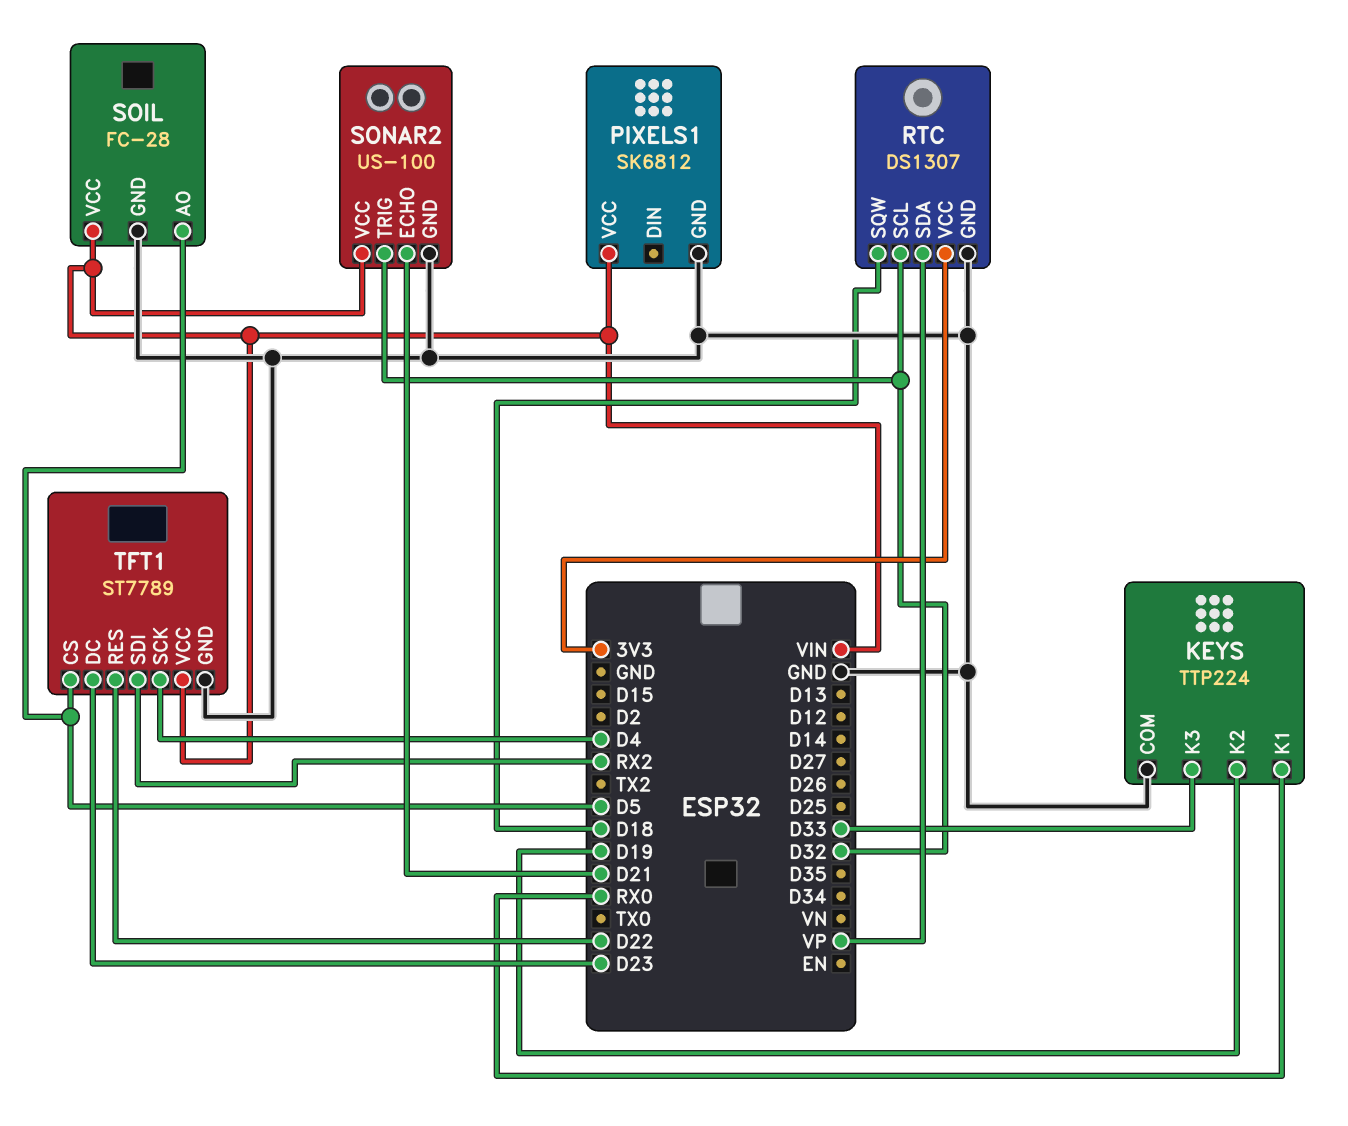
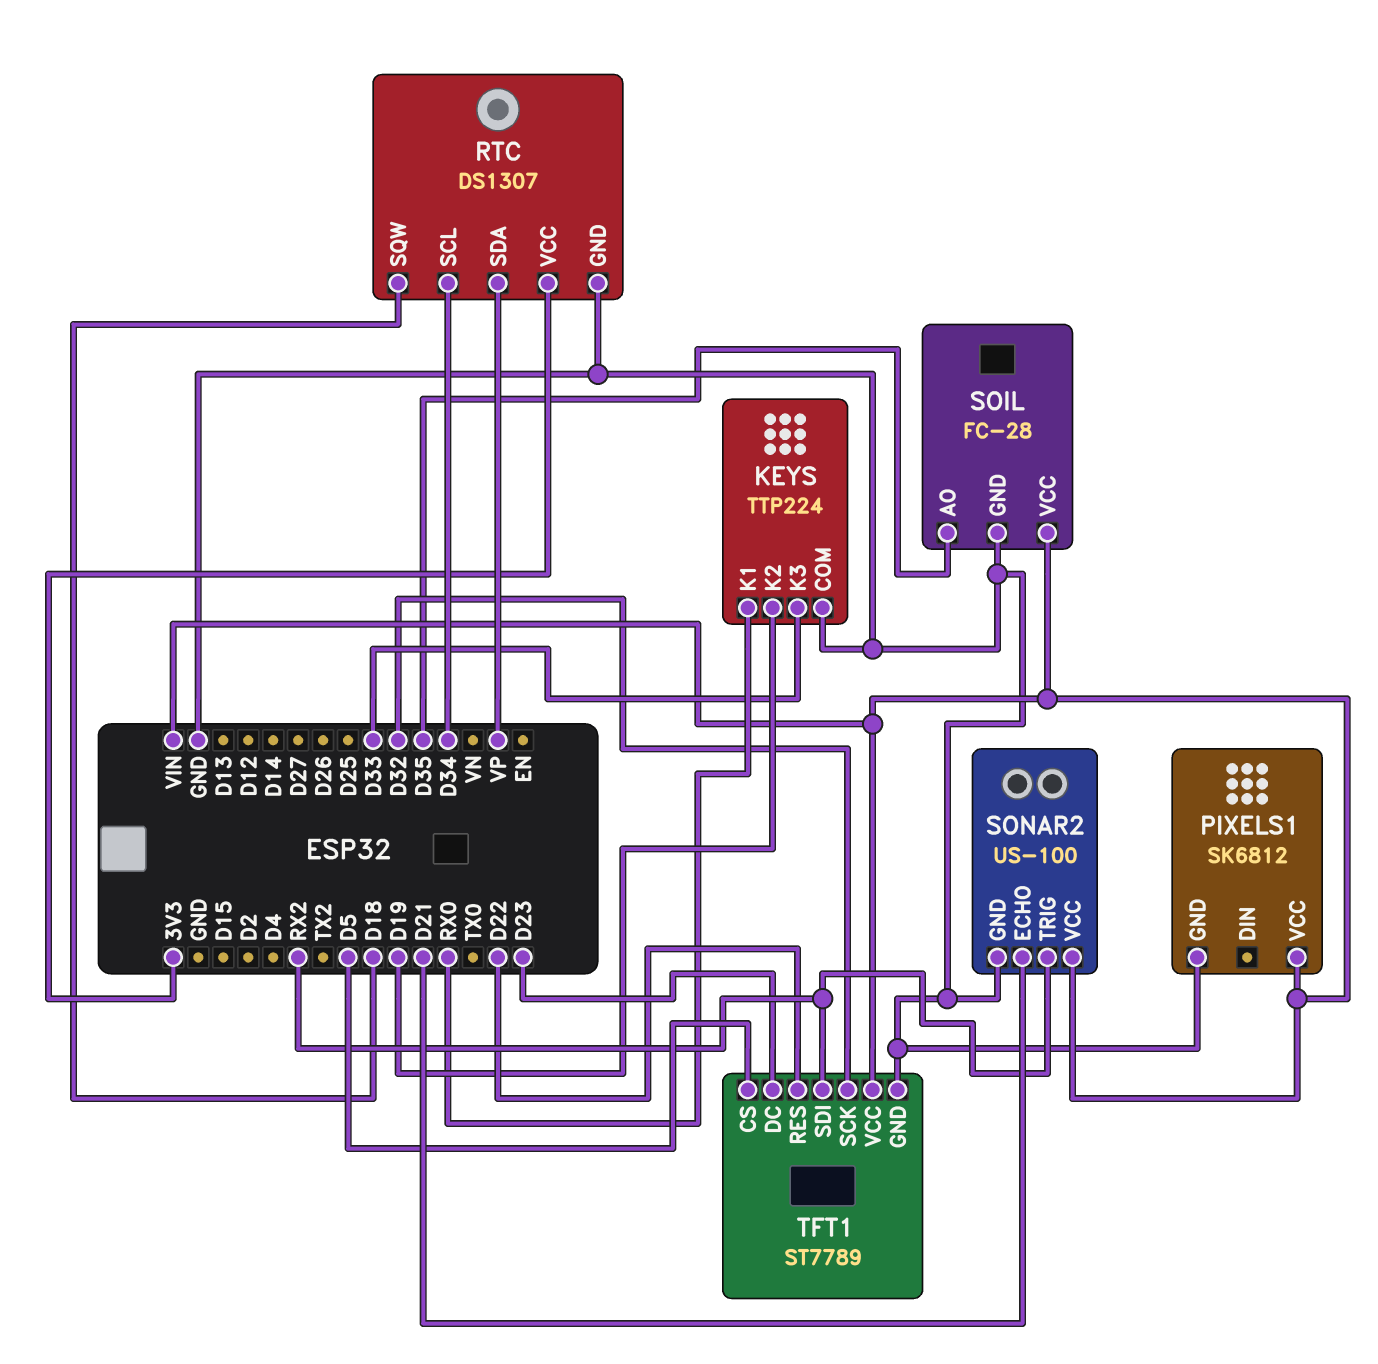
RTC pin SCL: D32 -> D34
SOIL pin AO: D5 -> D35
SONAR2 pin TRIG: D32 -> RX2
TFT1 pin SCK: D4 -> D32

